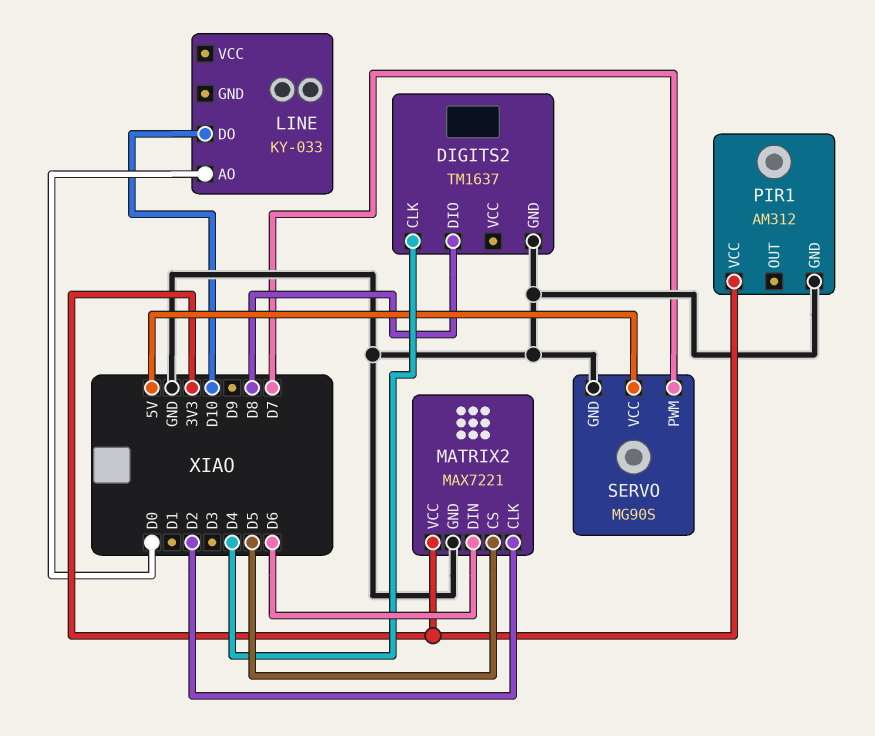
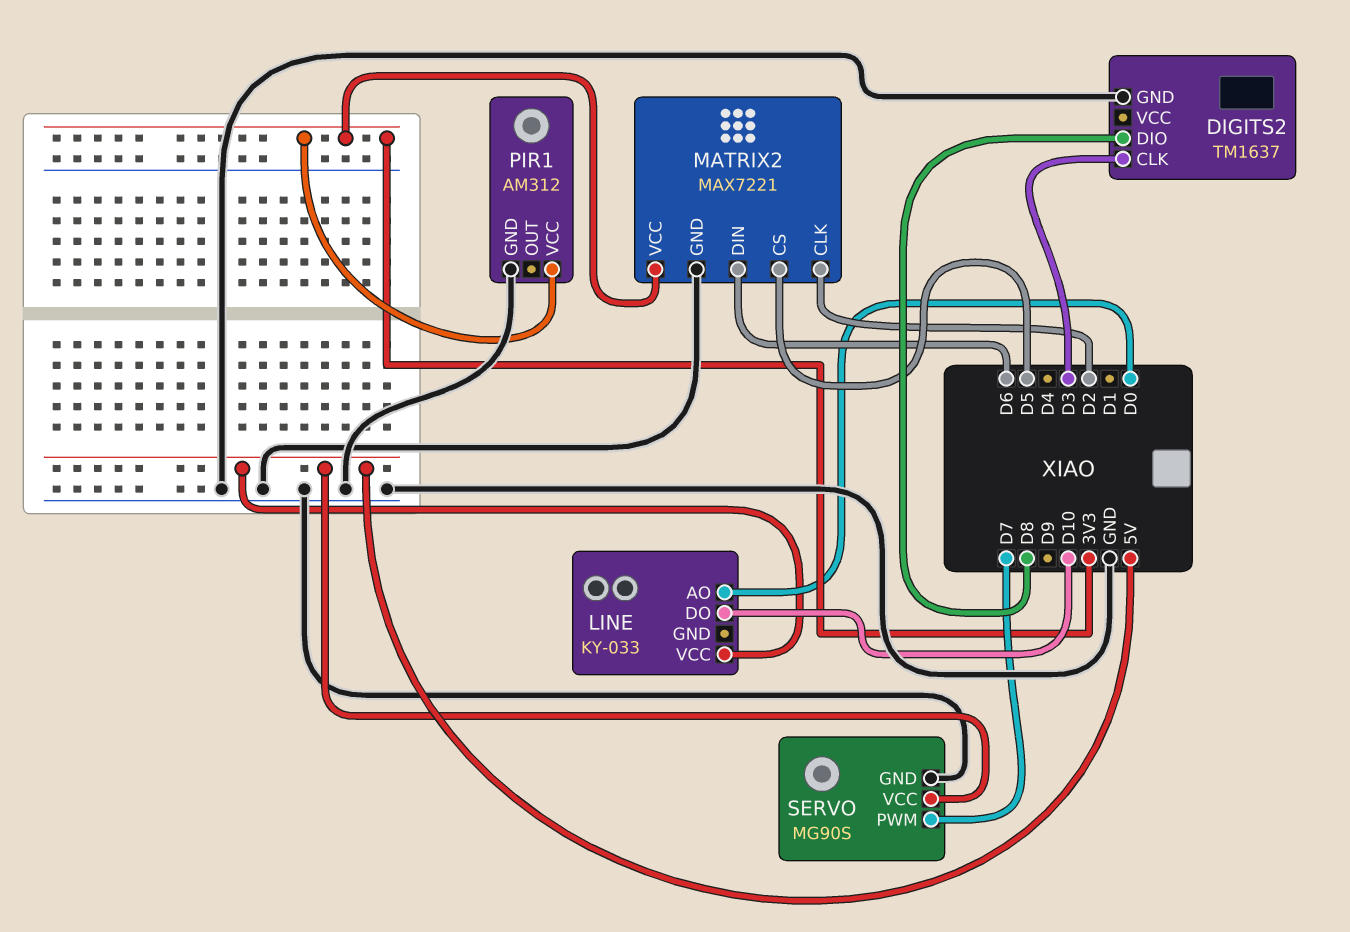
DIGITS2 pin CLK: D4 -> D3
LINE pin VCC: none -> 5V

